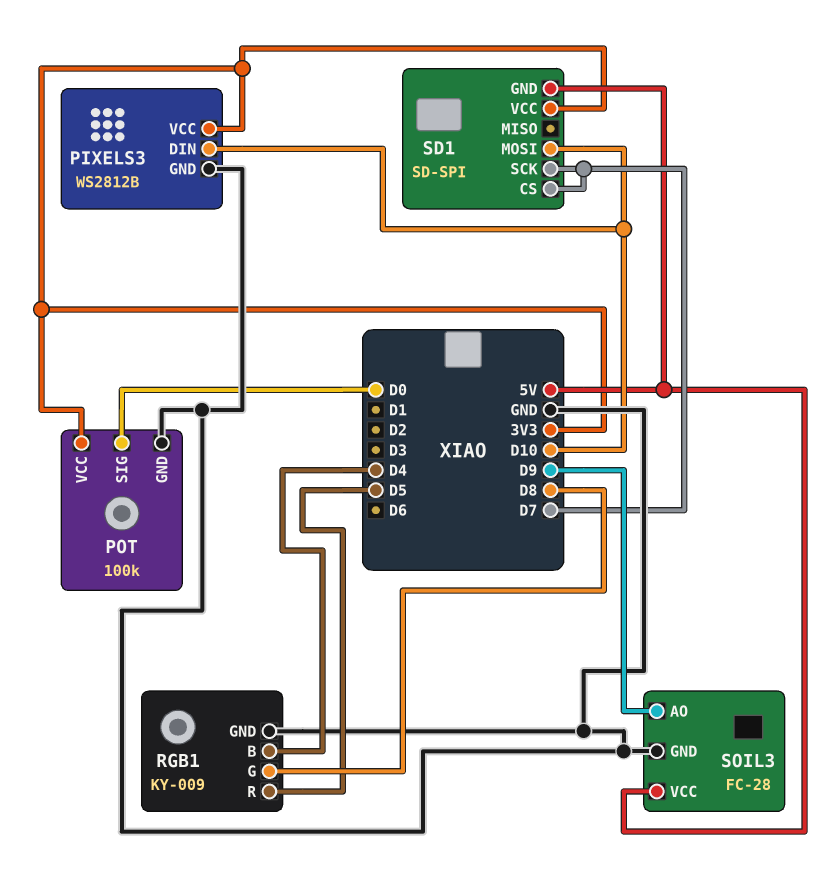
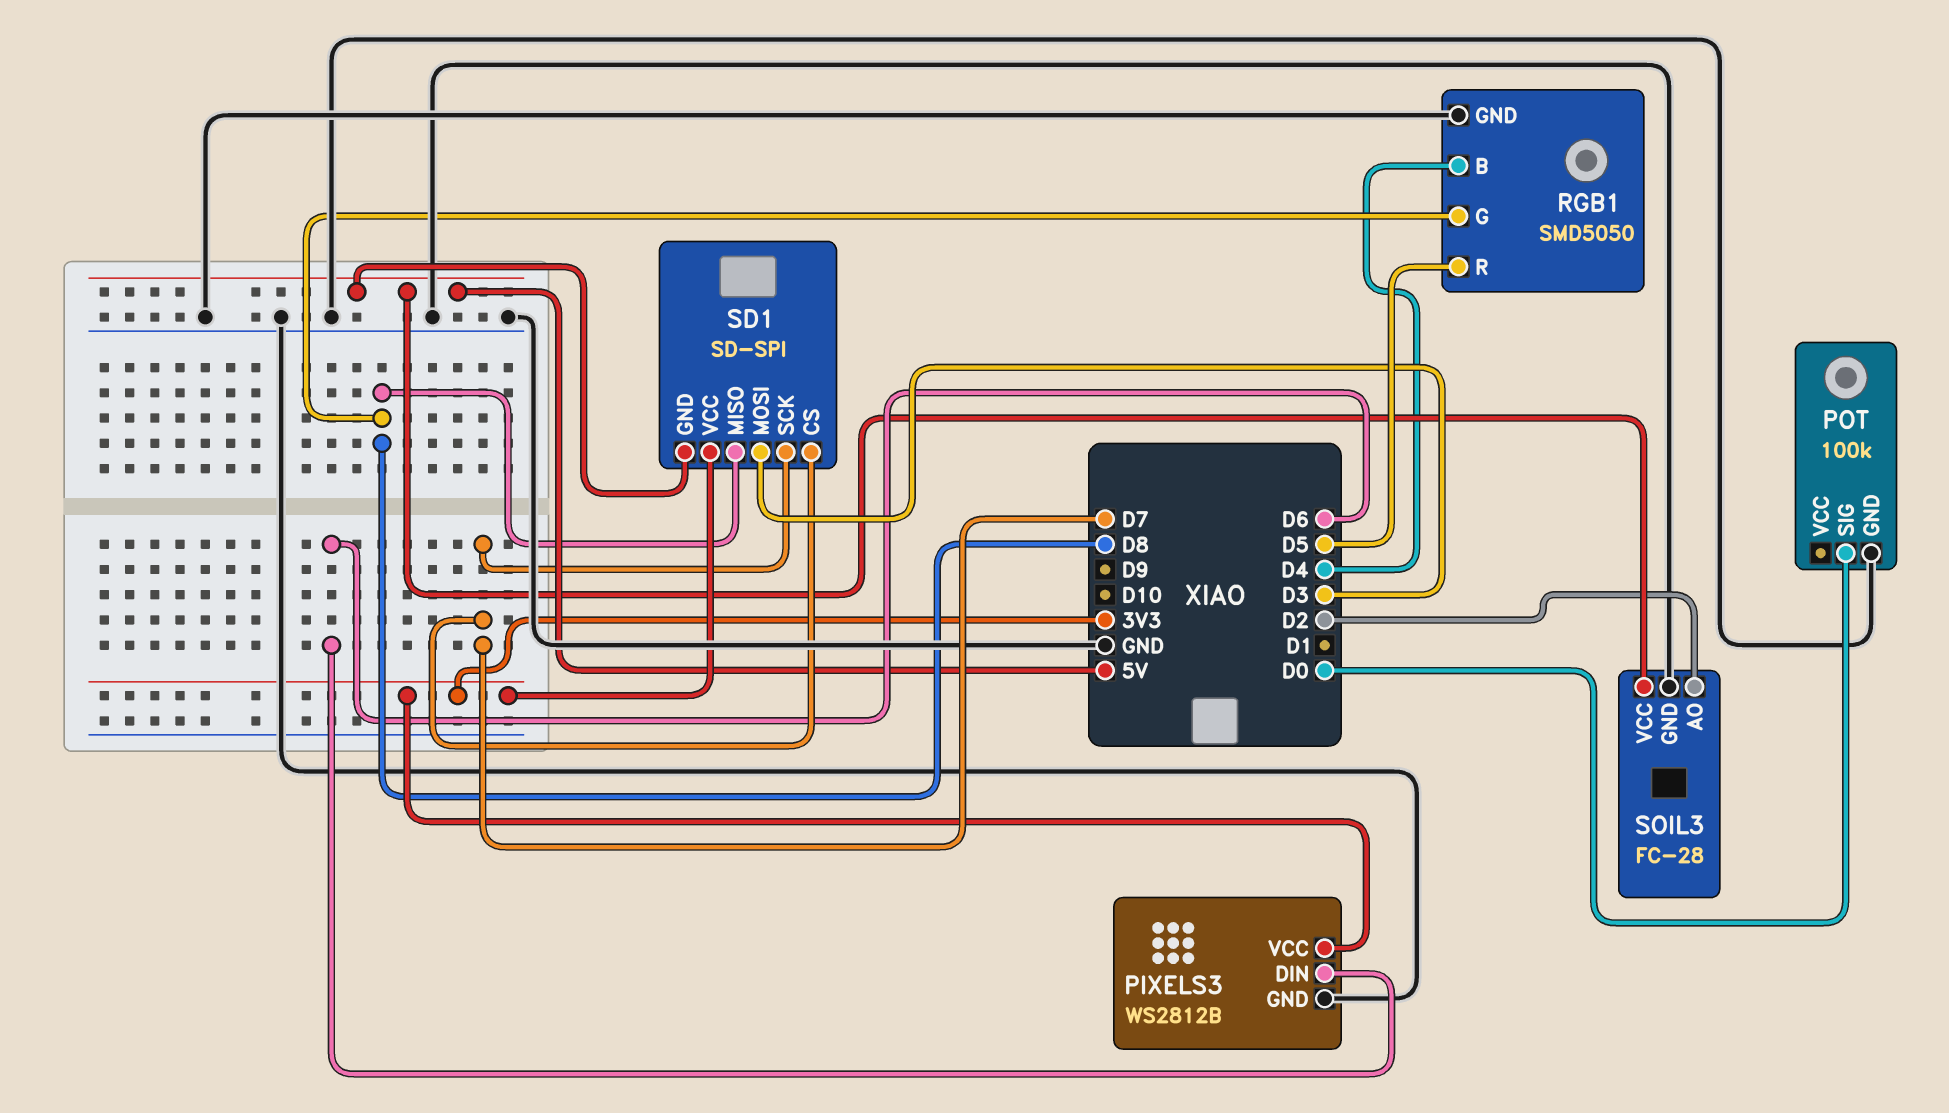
PIXELS3 pin DIN: D10 -> D6
POT pin VCC: 3V3 -> none
RGB1: KY-009 -> SMD5050
SD1 pin MISO: none -> D8
SD1 pin MOSI: D10 -> D3
SOIL3 pin AO: D9 -> D2

